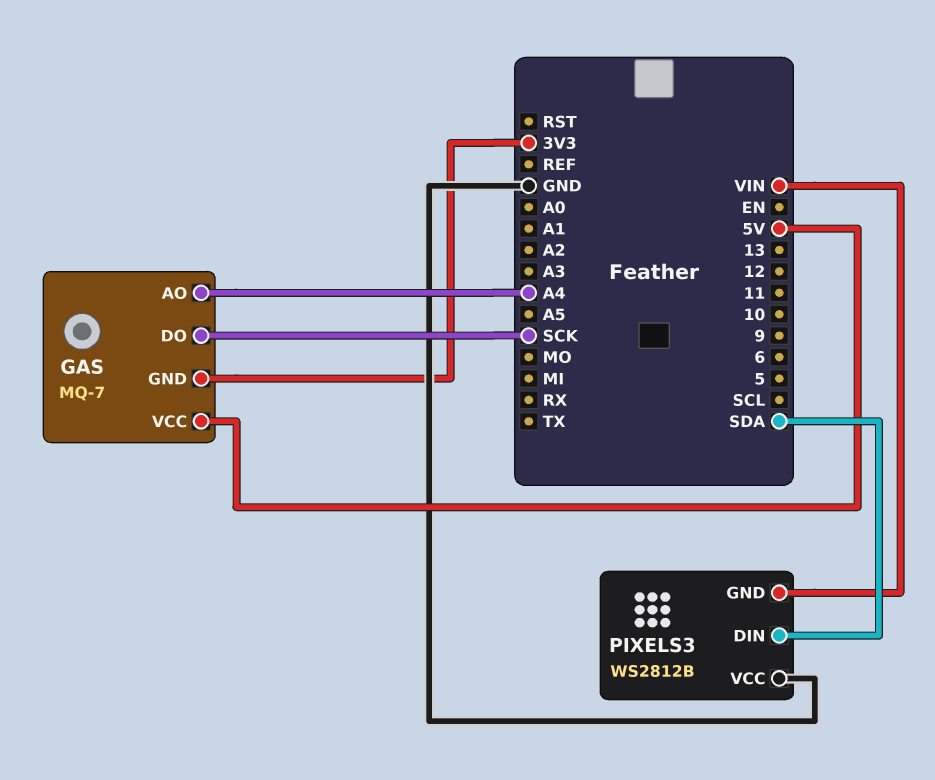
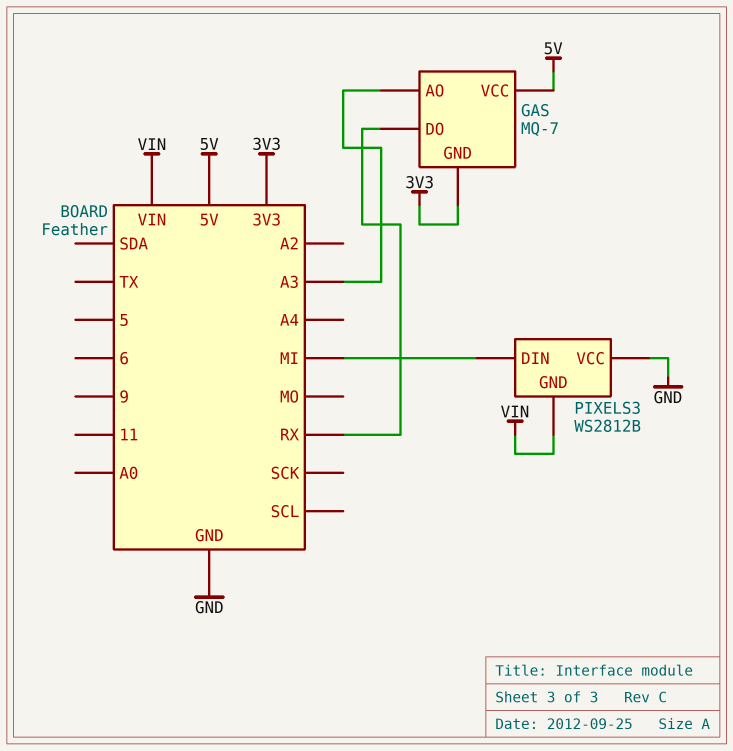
GAS pin AO: A4 -> A3
GAS pin DO: SCK -> RX
PIXELS3 pin DIN: SDA -> MI

